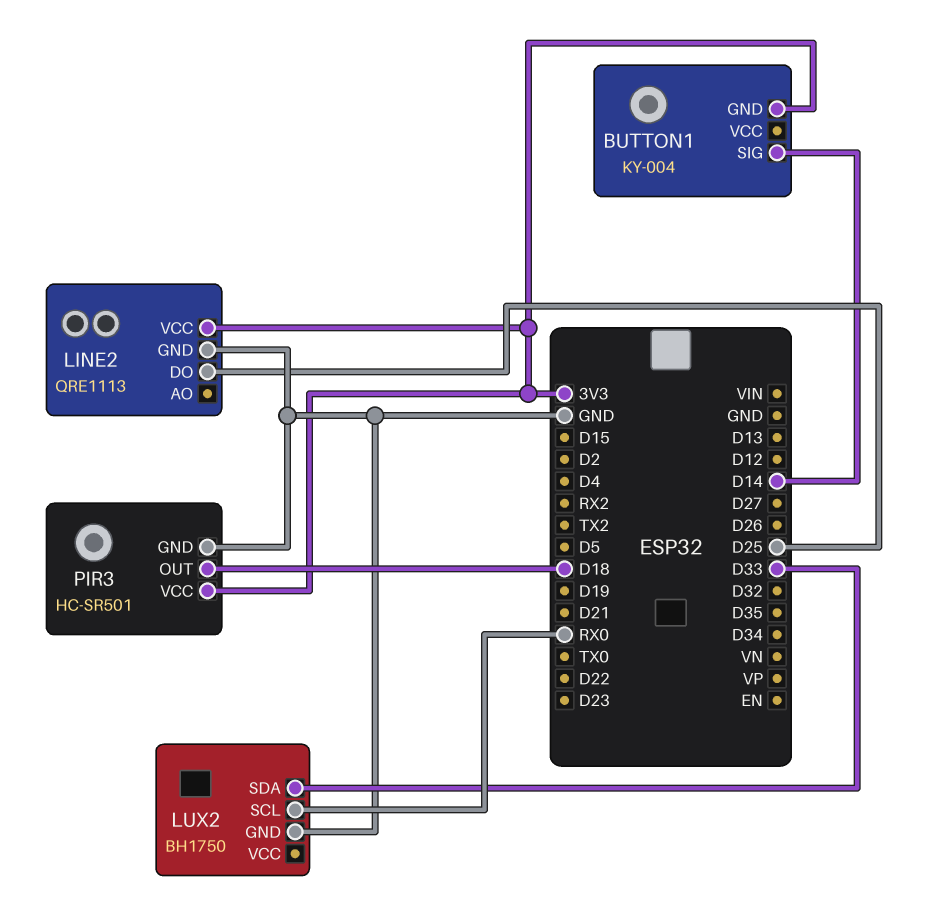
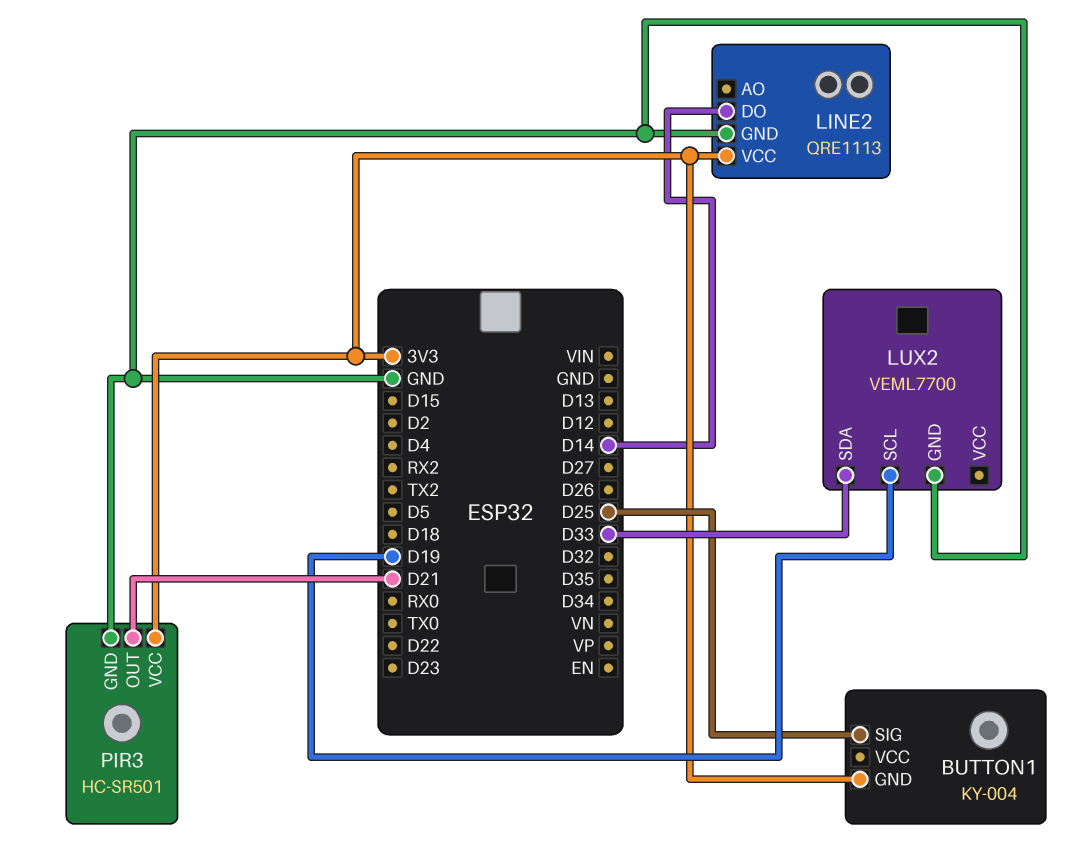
BUTTON1 pin SIG: D14 -> D25
LINE2 pin DO: D25 -> D14
LUX2: BH1750 -> VEML7700
LUX2 pin SCL: RX0 -> D19
PIR3 pin OUT: D18 -> D21

